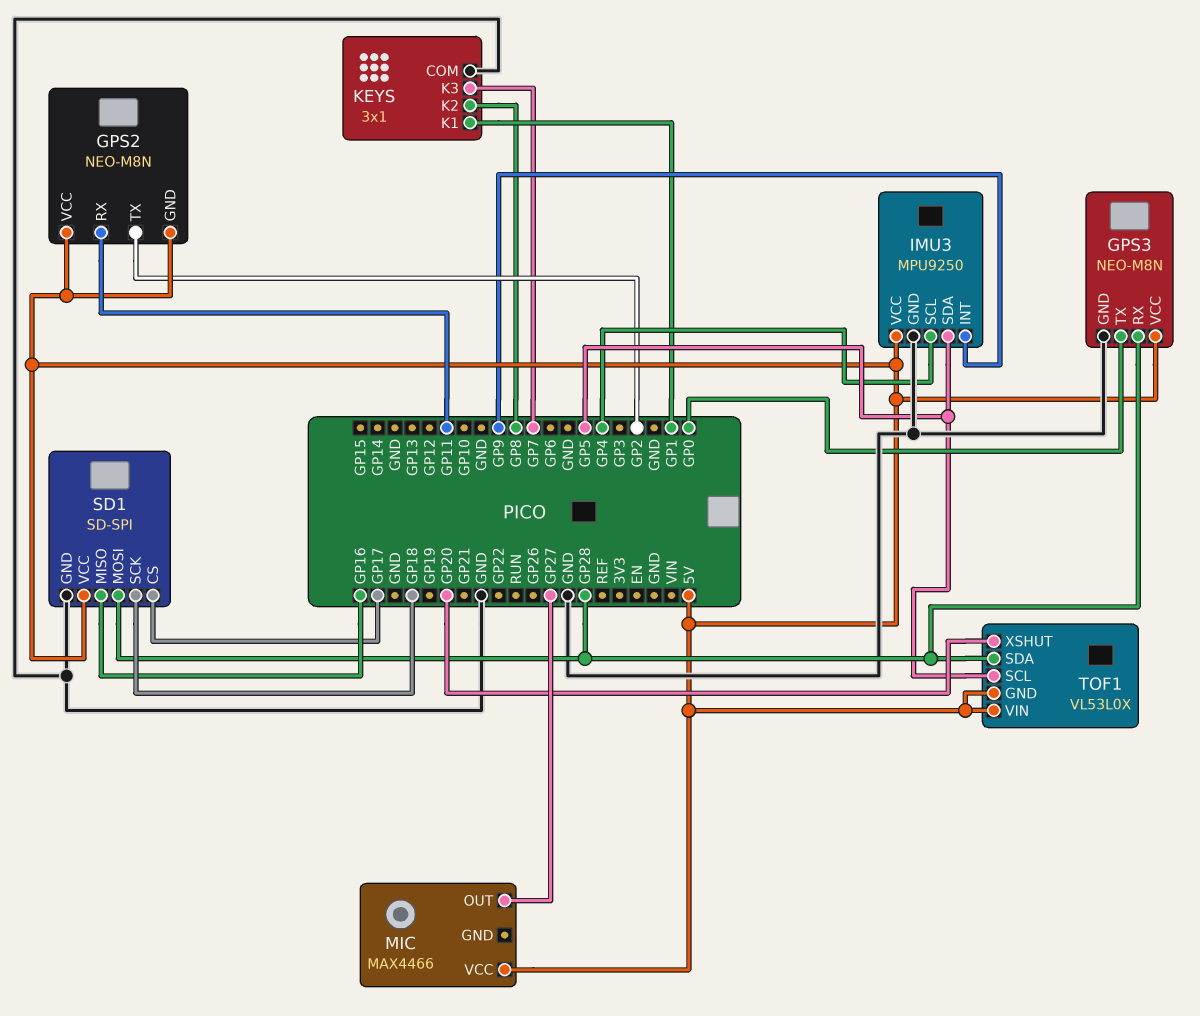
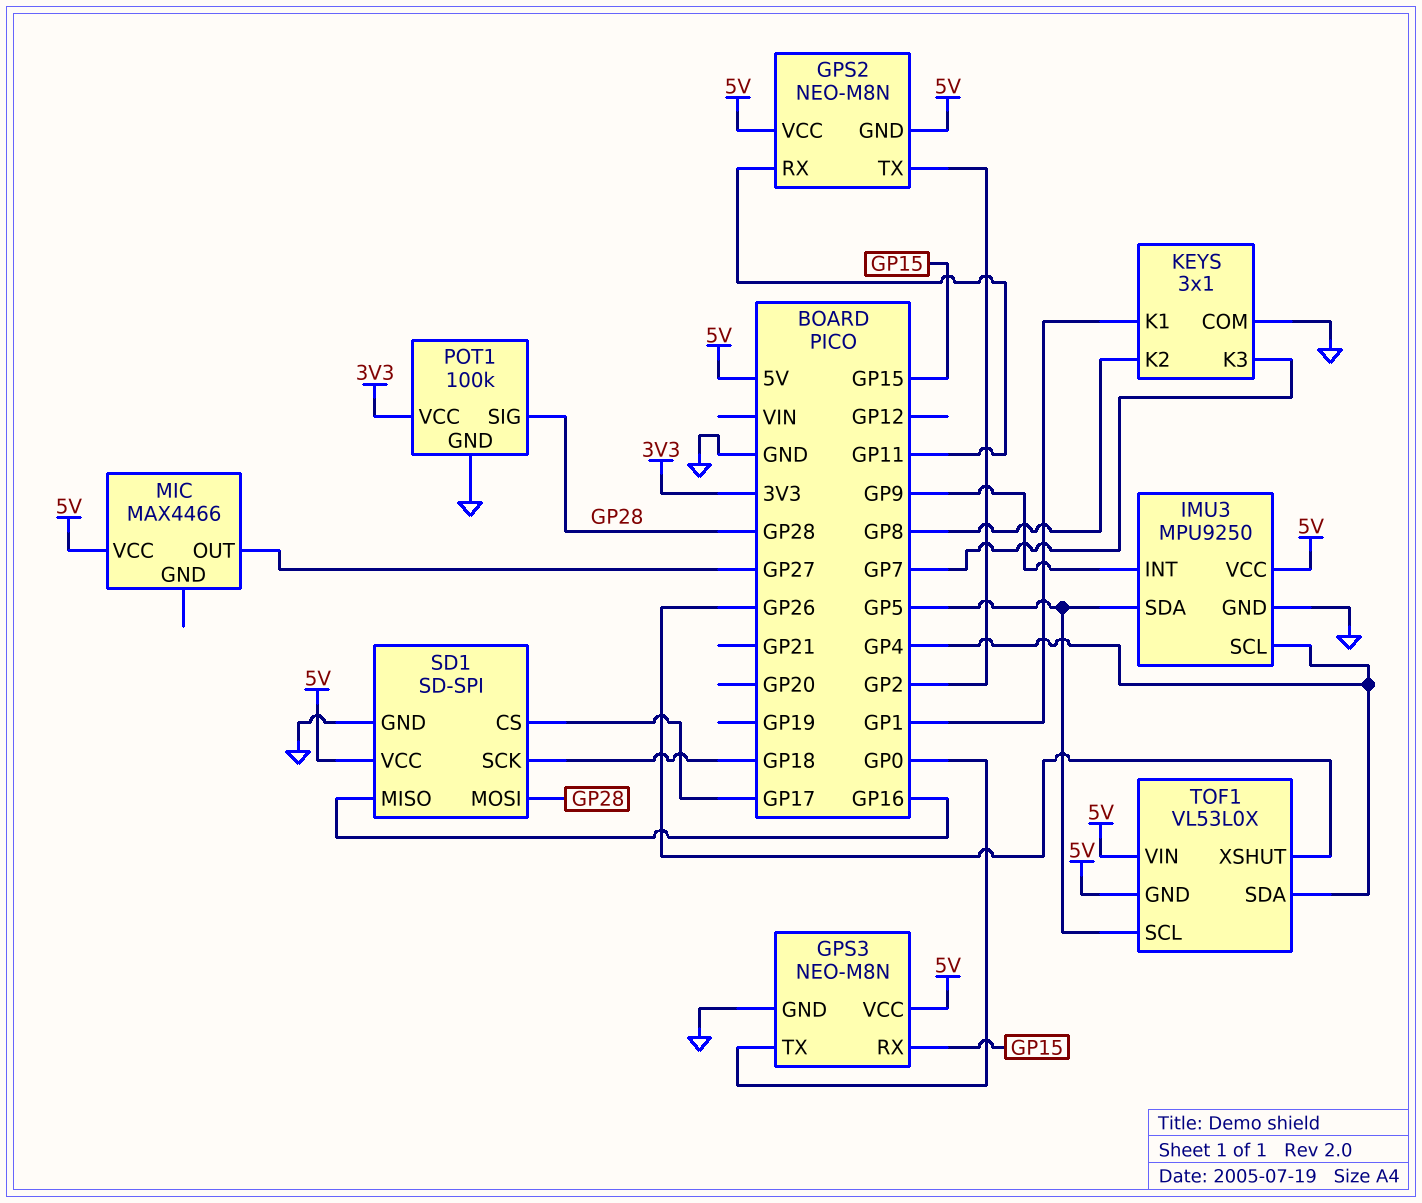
GPS3 pin RX: GP28 -> GP15
POT1: none -> 100k
POT1 pin GND: none -> GND
POT1 pin SIG: none -> GP28
POT1 pin VCC: none -> 3V3
TOF1 pin SDA: GP28 -> GP4
TOF1 pin XSHUT: GP20 -> GP26

